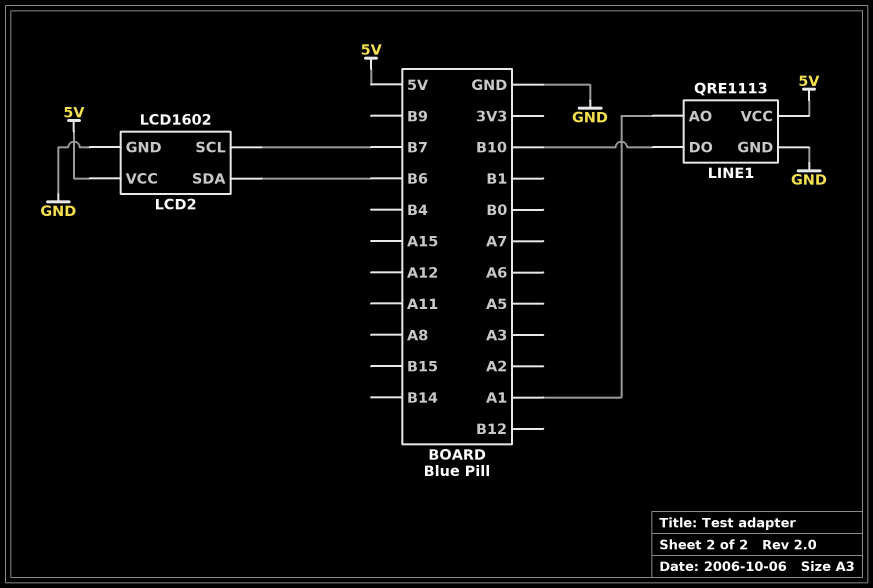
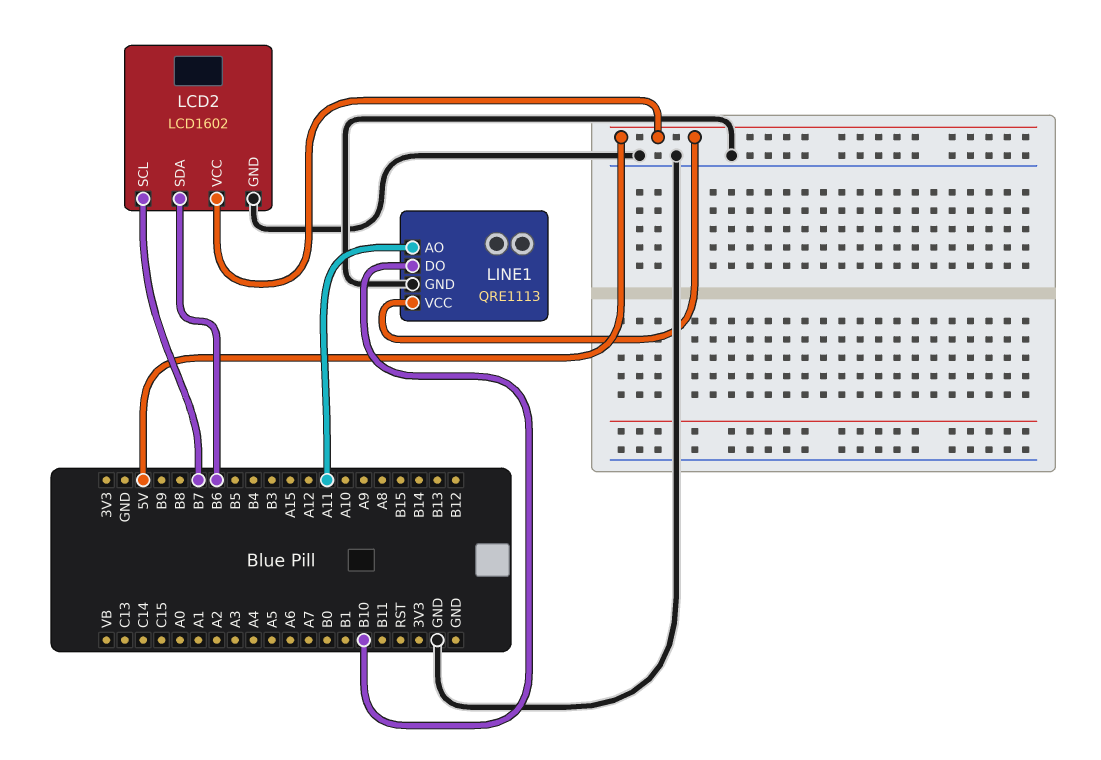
LINE1 pin AO: A1 -> A11

